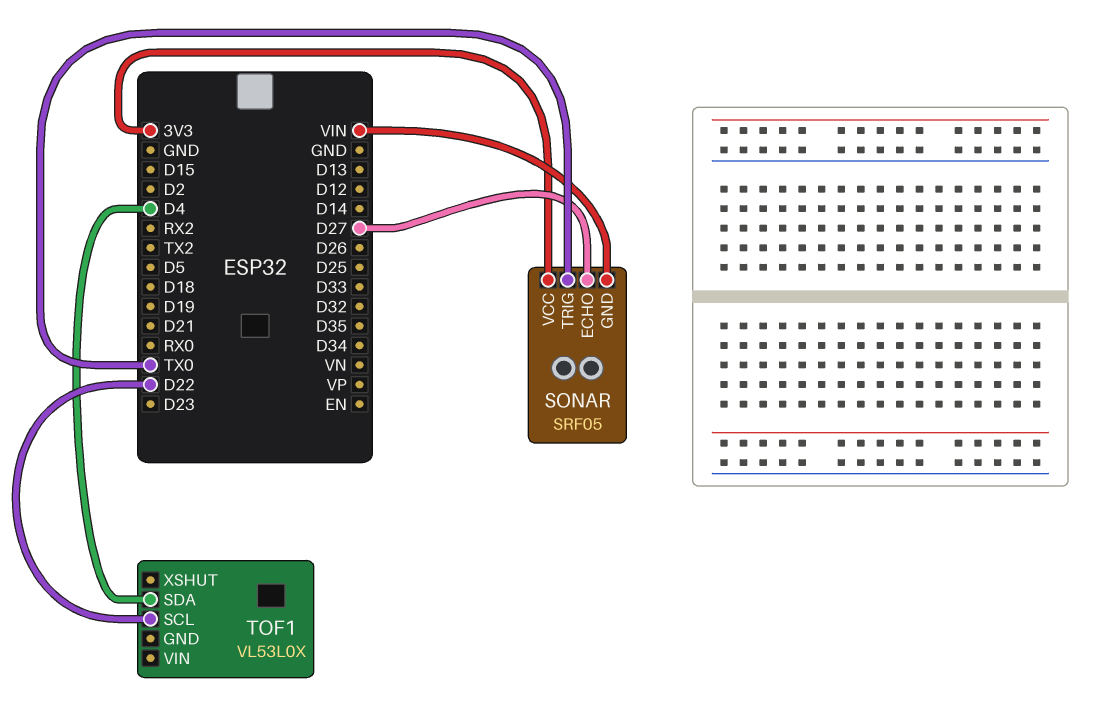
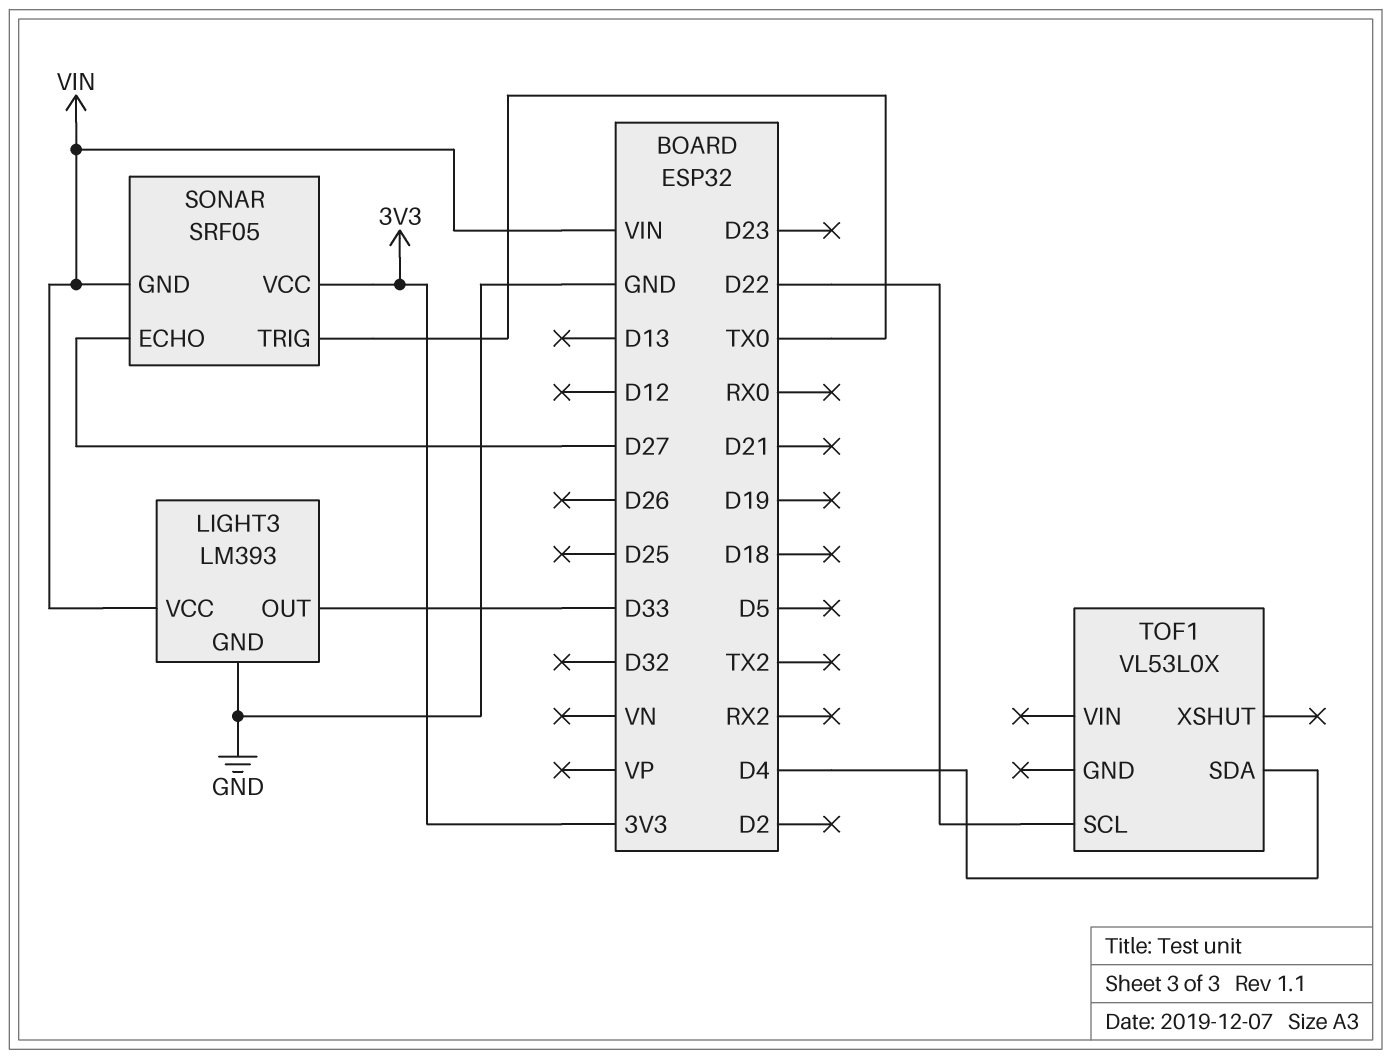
LIGHT3: none -> LM393
LIGHT3 pin GND: none -> GND
LIGHT3 pin OUT: none -> D33
LIGHT3 pin VCC: none -> VIN

